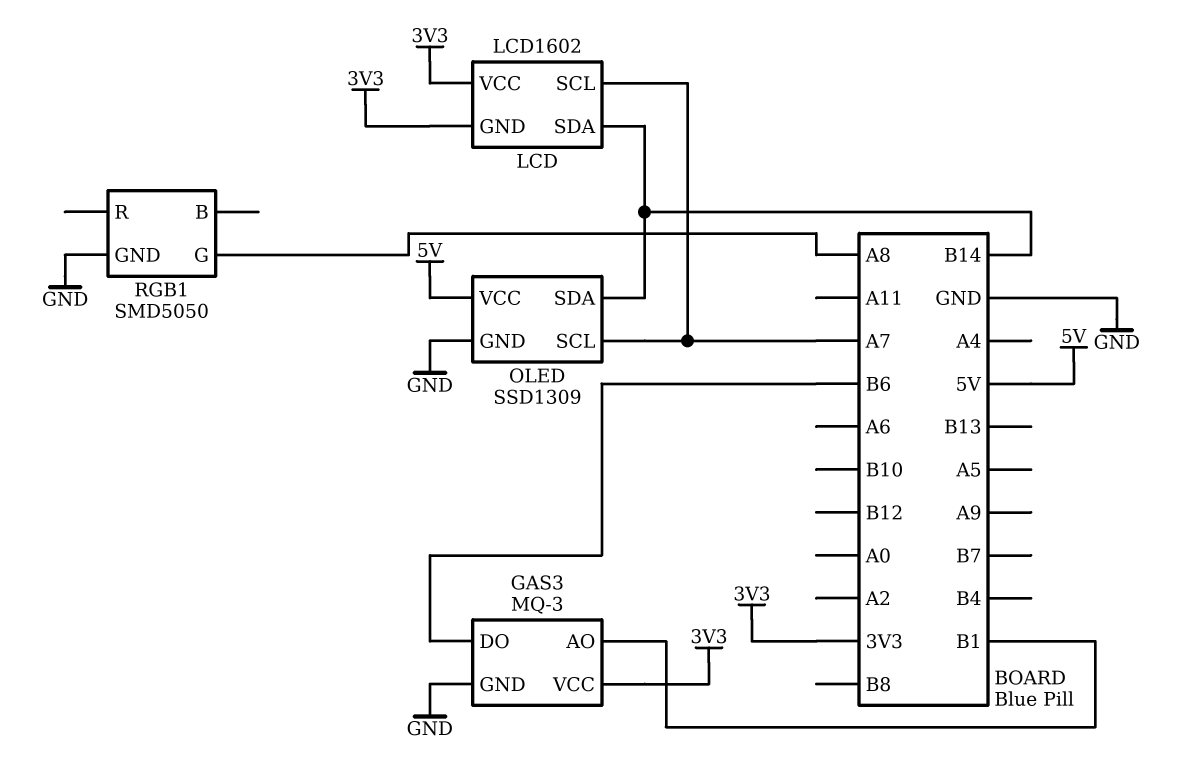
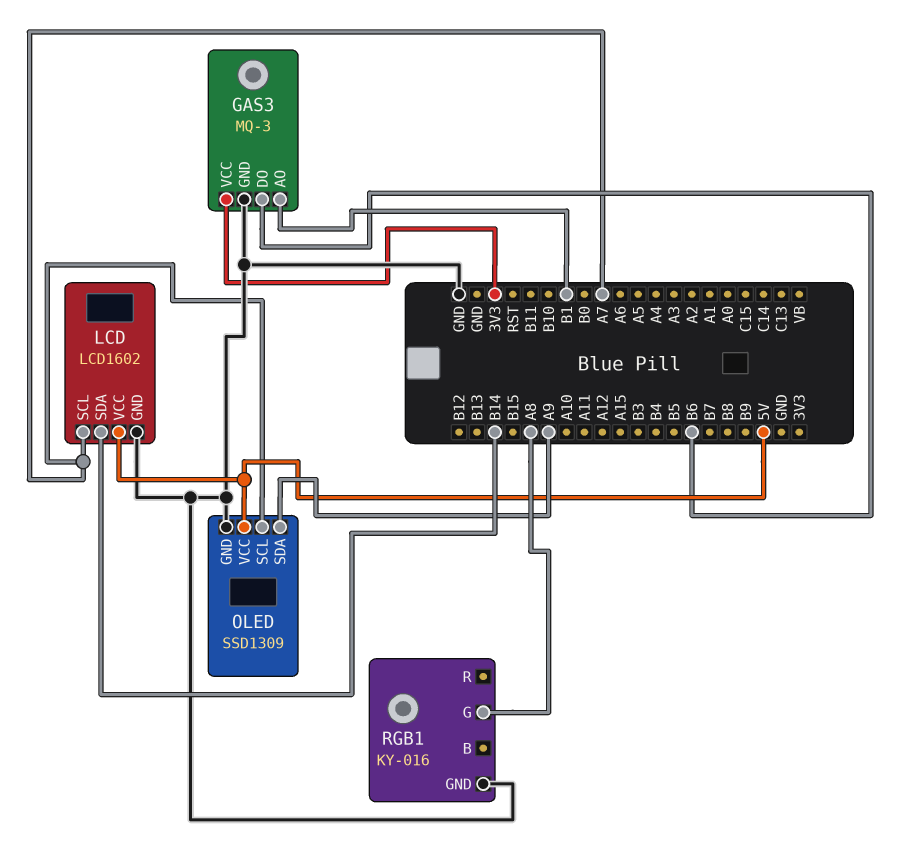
LCD pin GND: 3V3 -> GND
LCD pin VCC: 3V3 -> 5V
OLED pin SDA: B14 -> A9
RGB1: SMD5050 -> KY-016

